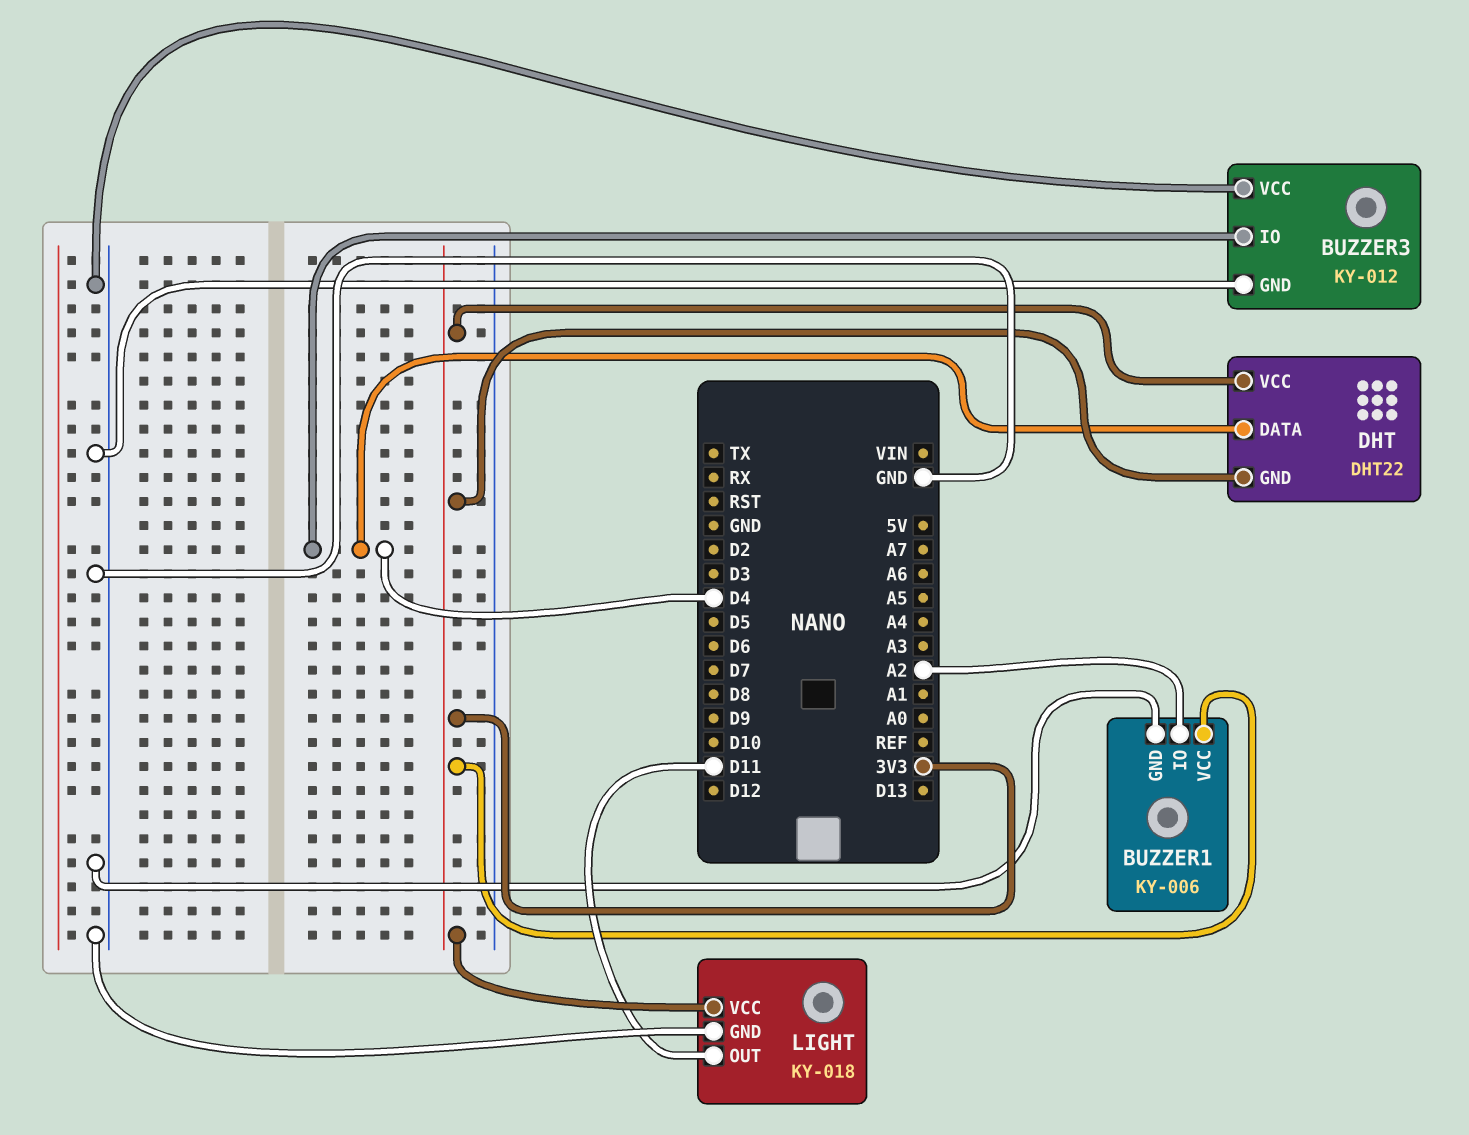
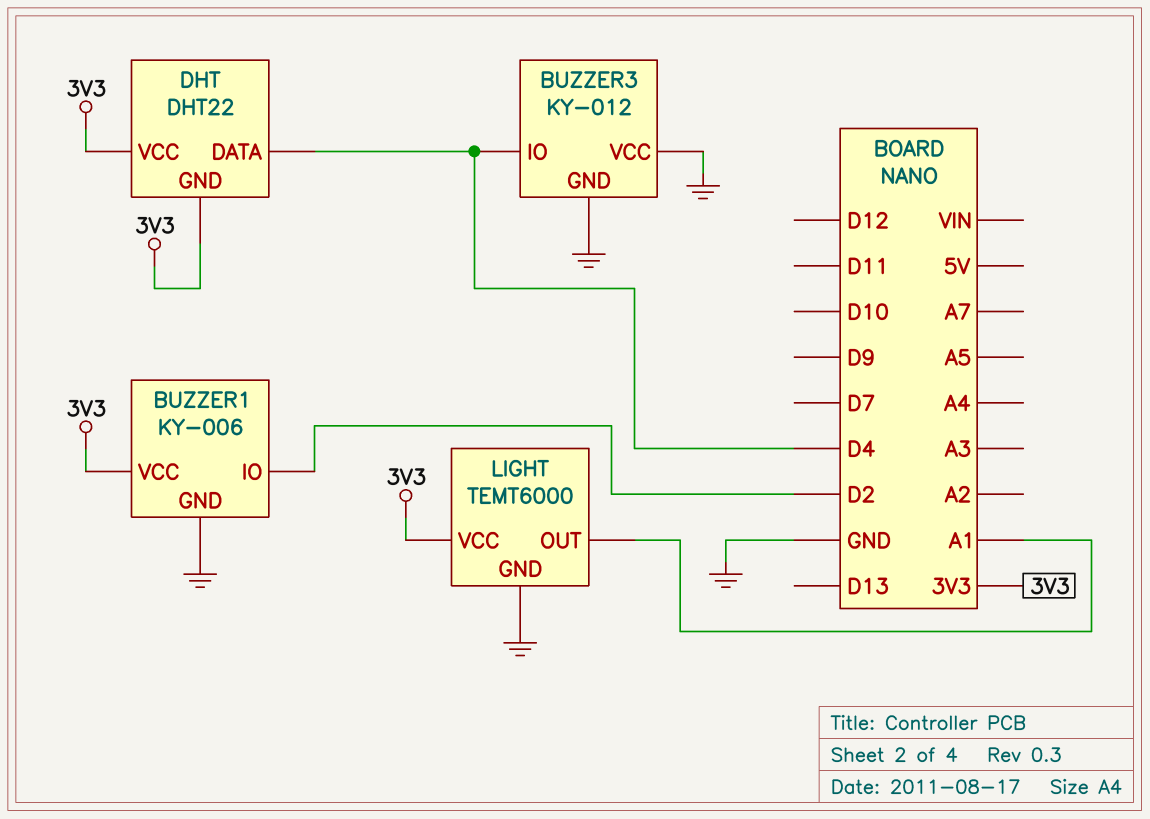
BUZZER1 pin IO: A2 -> D2
LIGHT: KY-018 -> TEMT6000
LIGHT pin OUT: D11 -> A1

